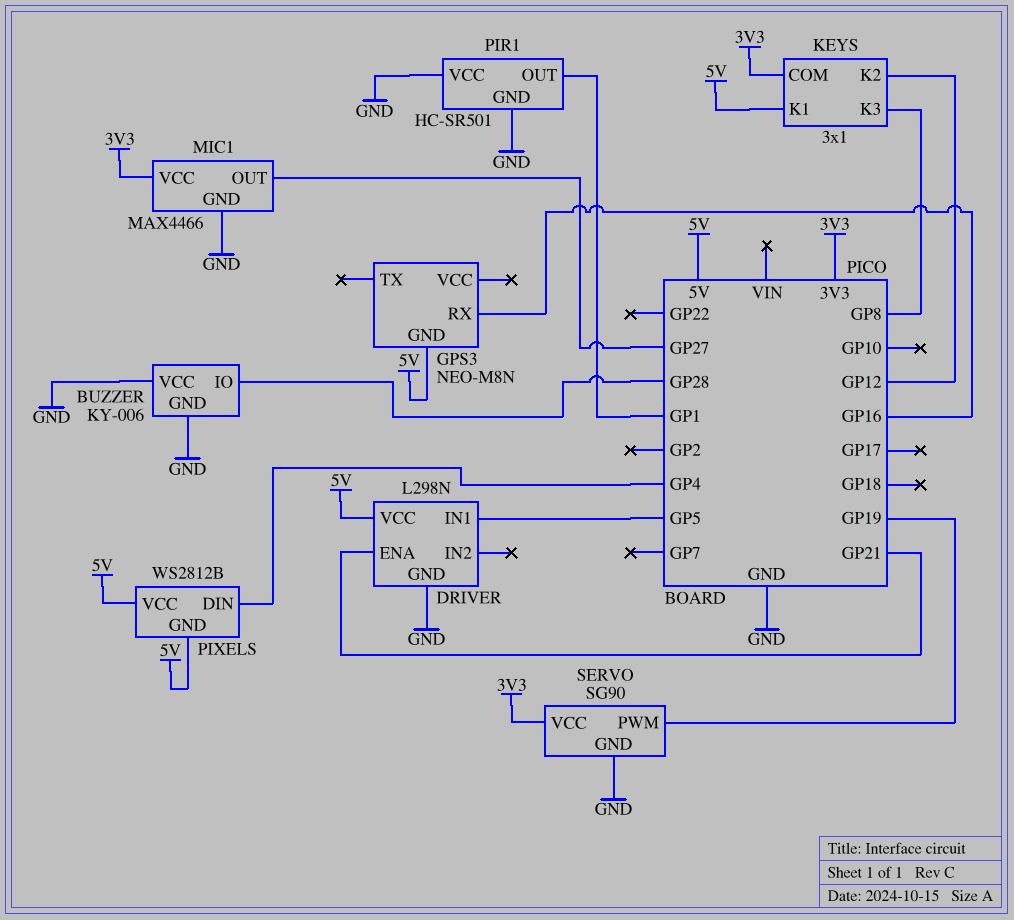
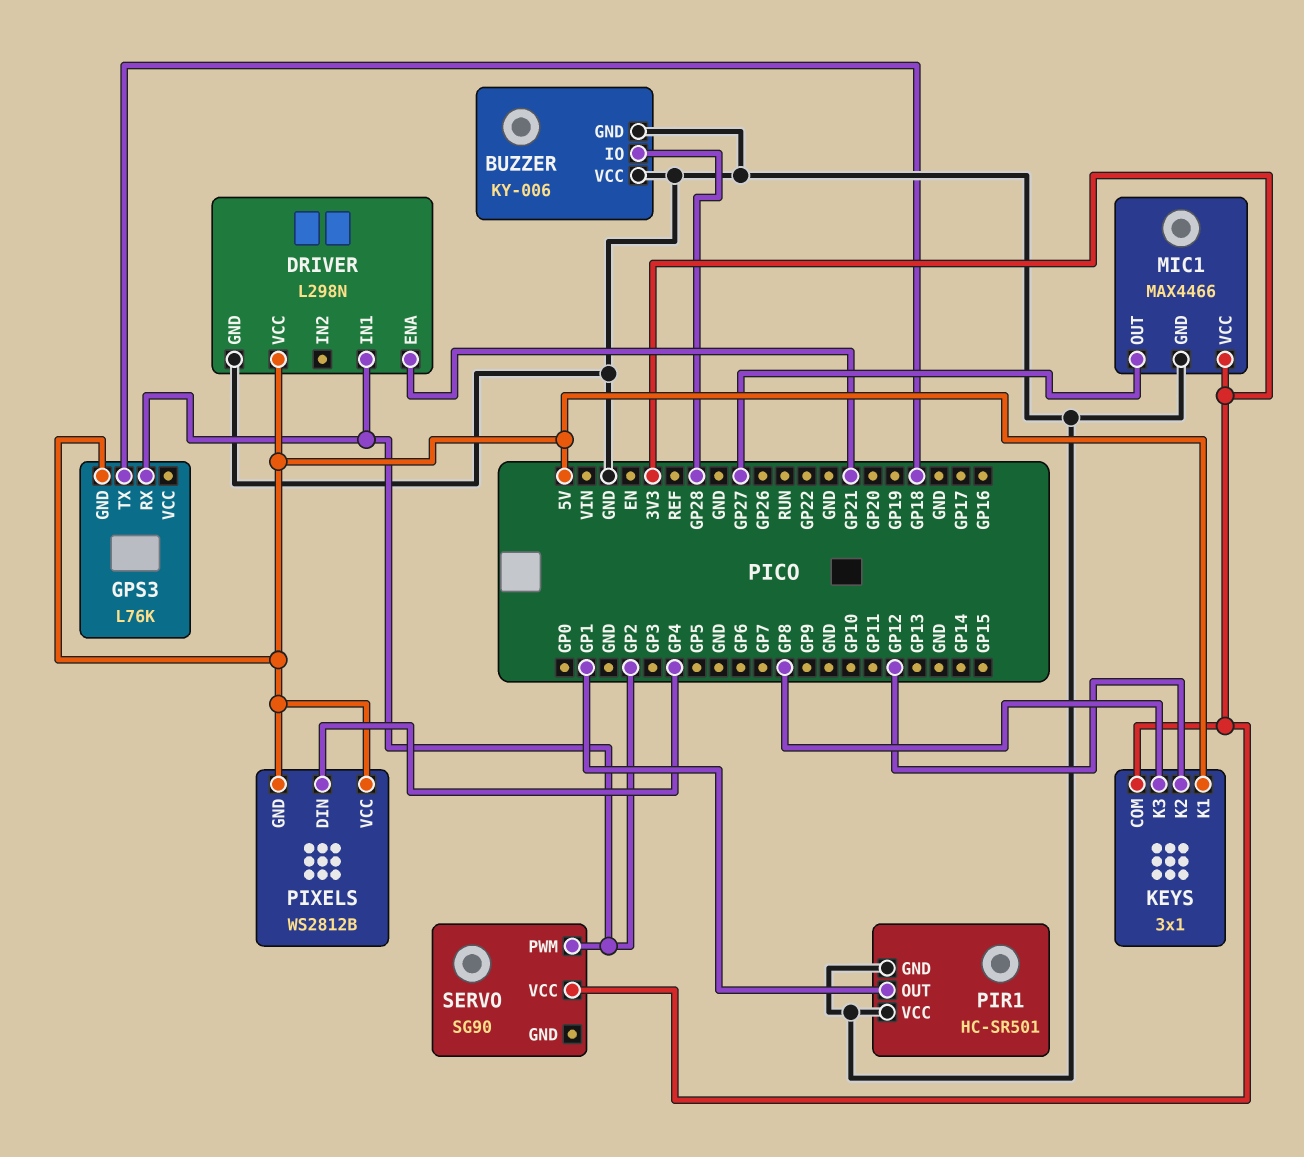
DRIVER pin IN1: GP5 -> GP2
GPS3: NEO-M8N -> L76K
GPS3 pin RX: GP16 -> GP2
GPS3 pin TX: none -> GP18
SERVO pin GND: GND -> none
SERVO pin PWM: GP19 -> GP2

